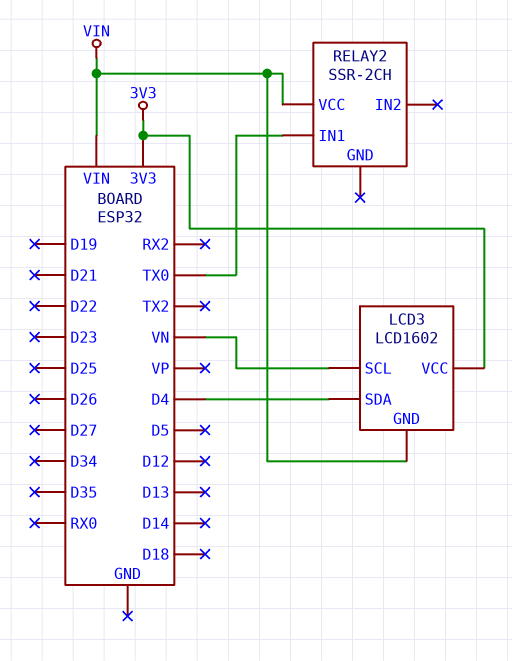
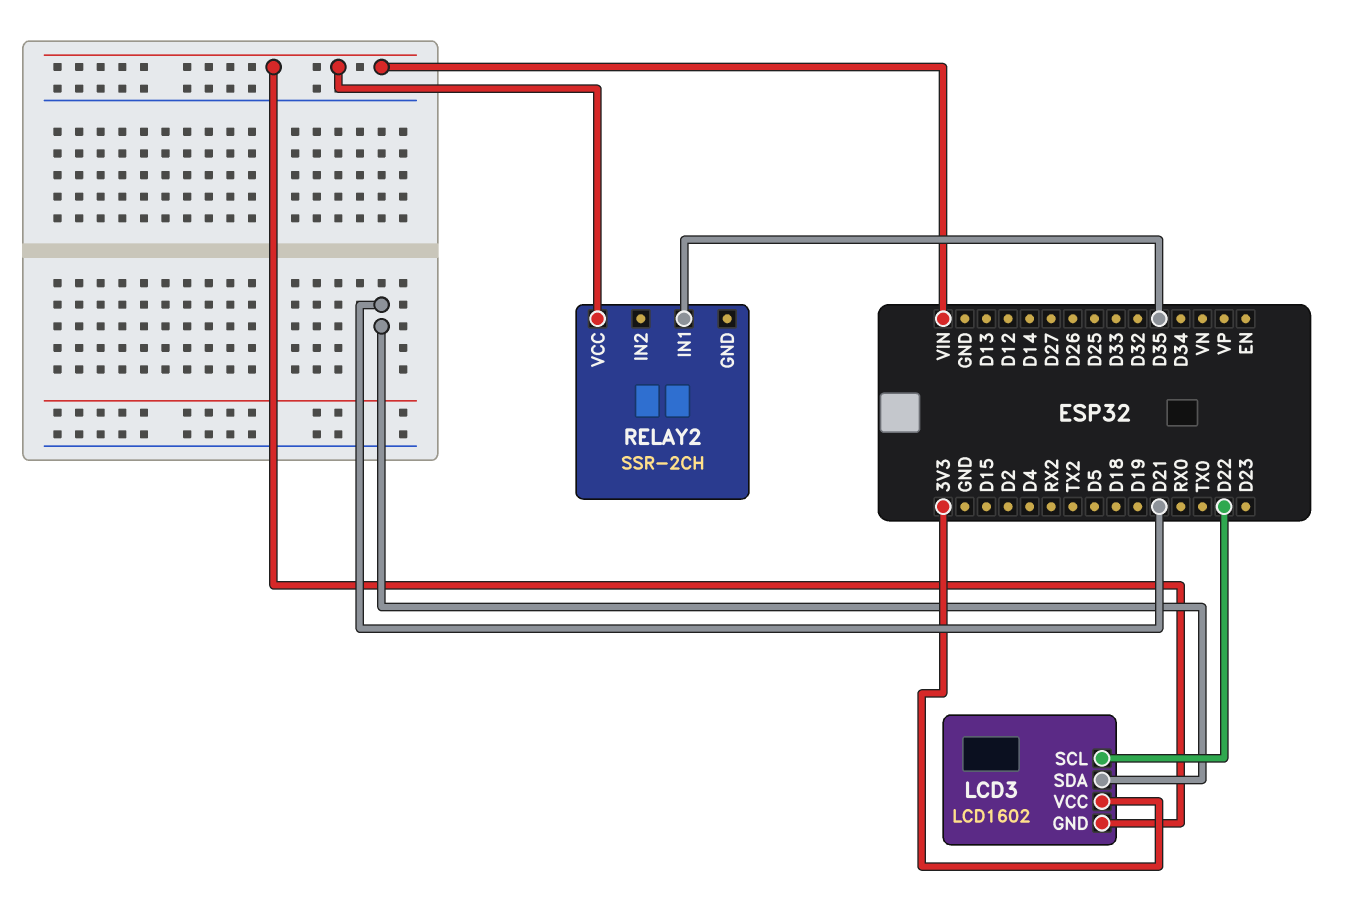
LCD3 pin SCL: VN -> D22
LCD3 pin SDA: D4 -> D21
RELAY2 pin IN1: TX0 -> D35

